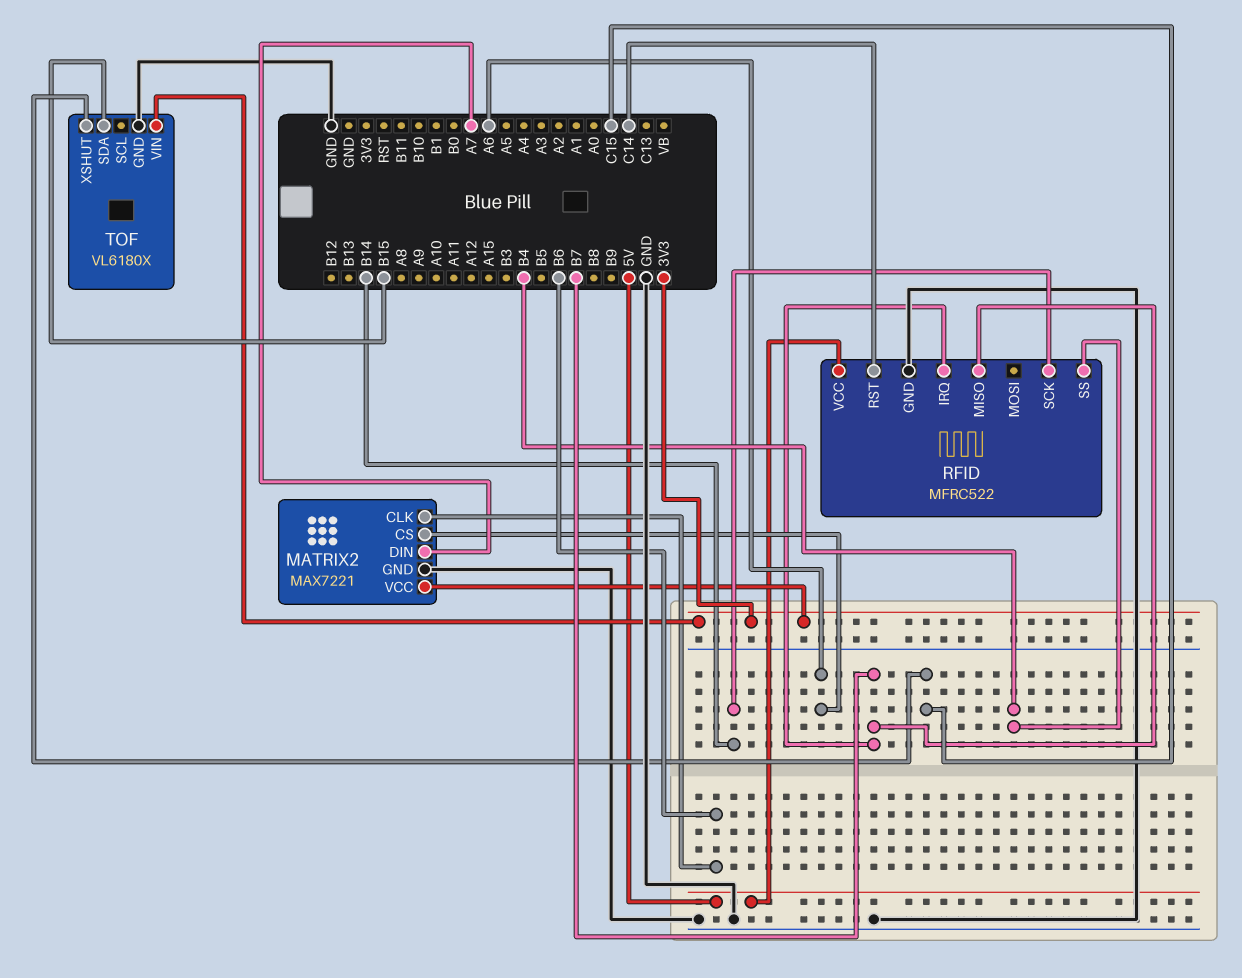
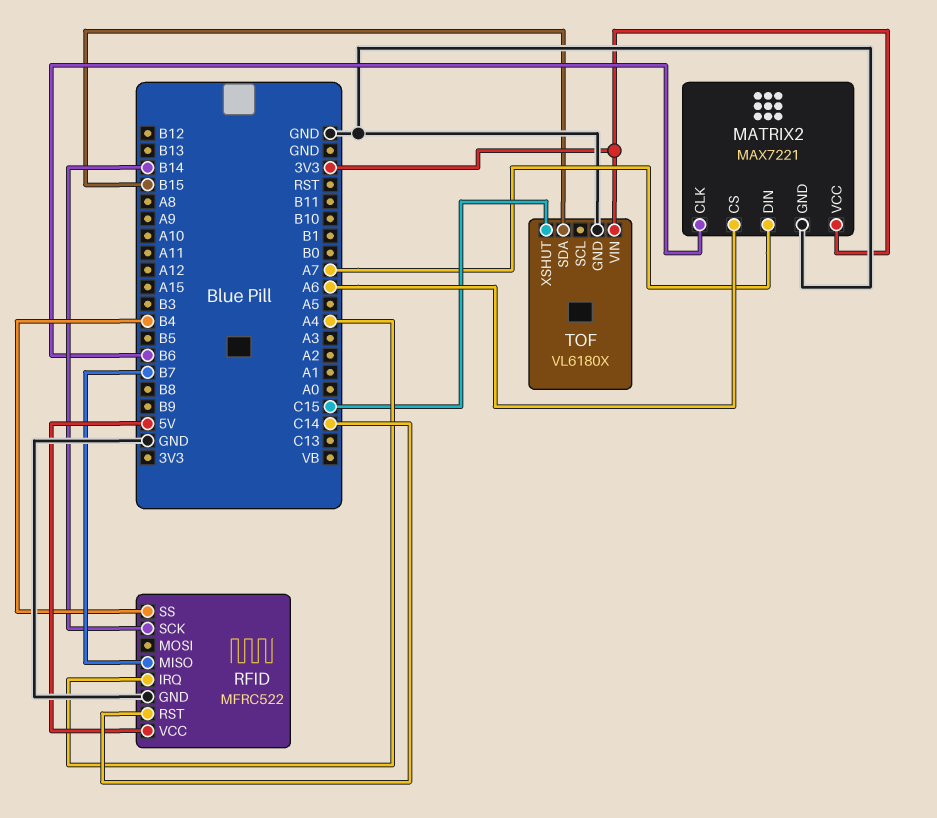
RFID pin IRQ: B7 -> A4

